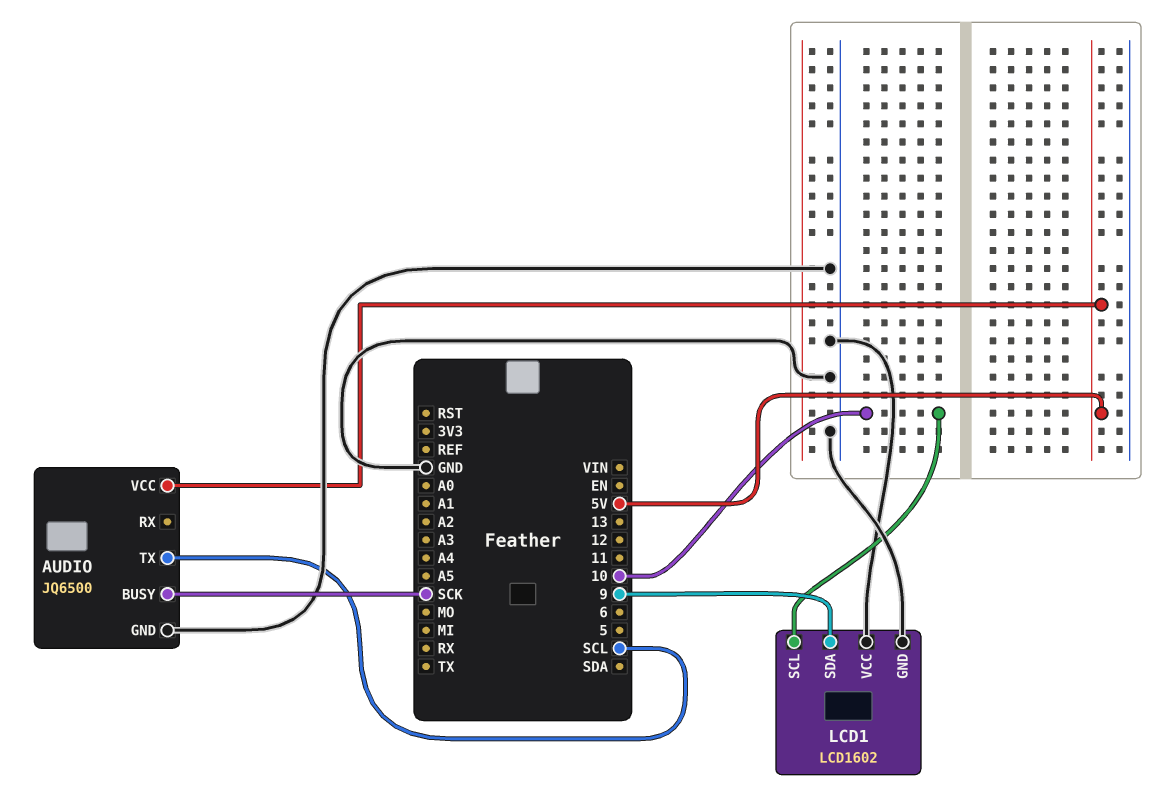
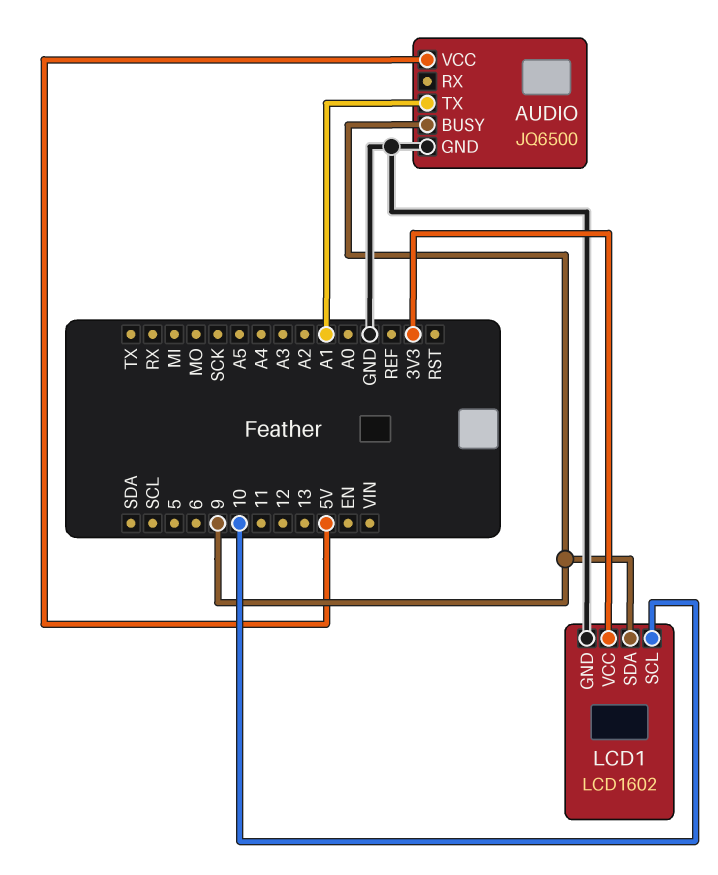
AUDIO pin BUSY: SCK -> 9
AUDIO pin TX: SCL -> A1
LCD1 pin VCC: GND -> 3V3

